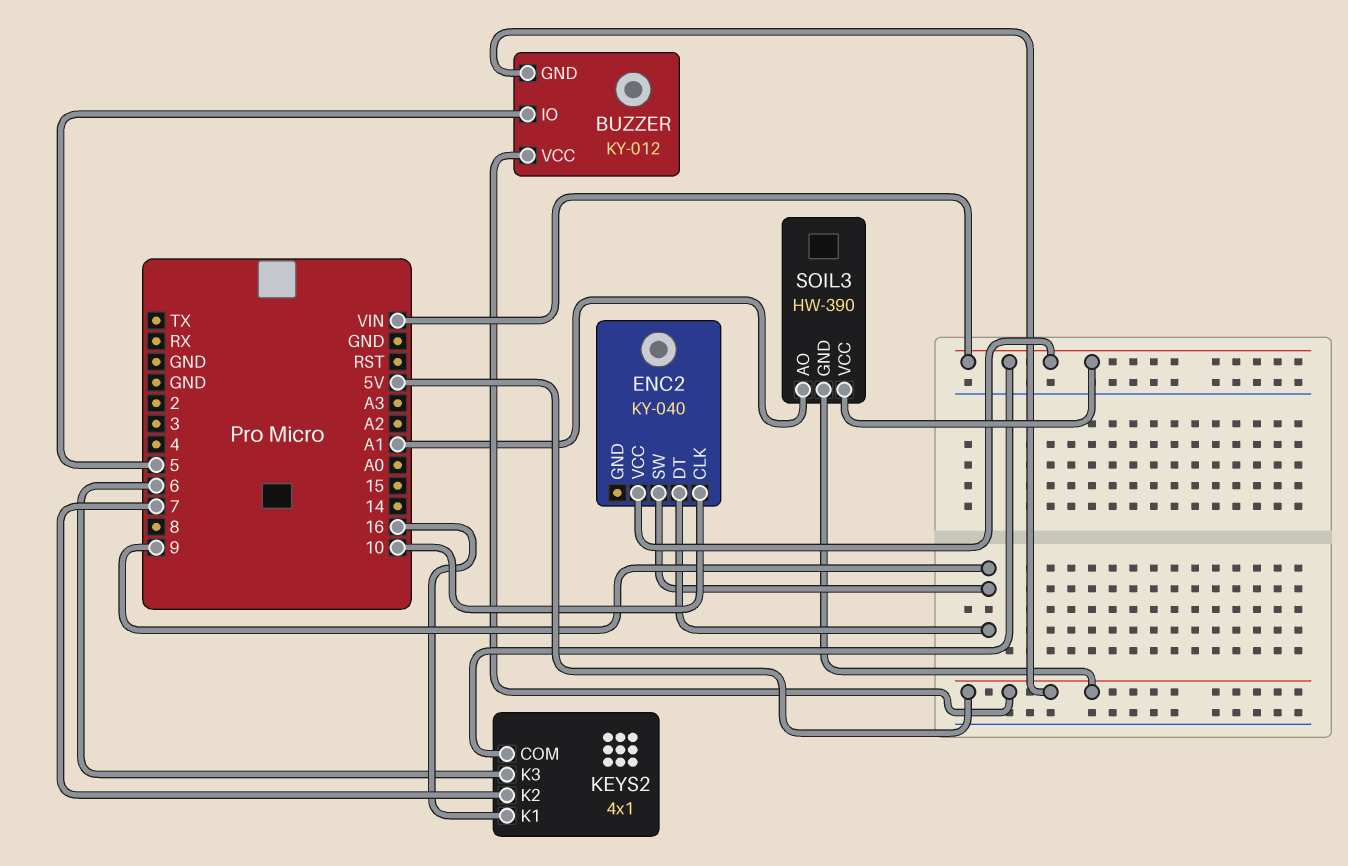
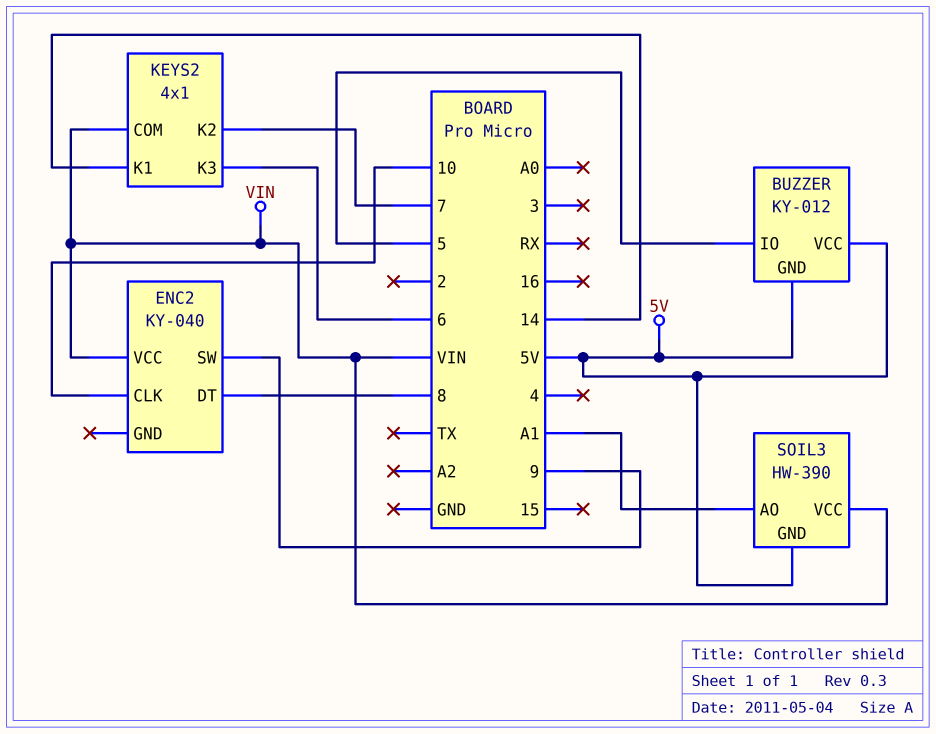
ENC2 pin DT: 9 -> 8
KEYS2 pin K1: 16 -> 14

